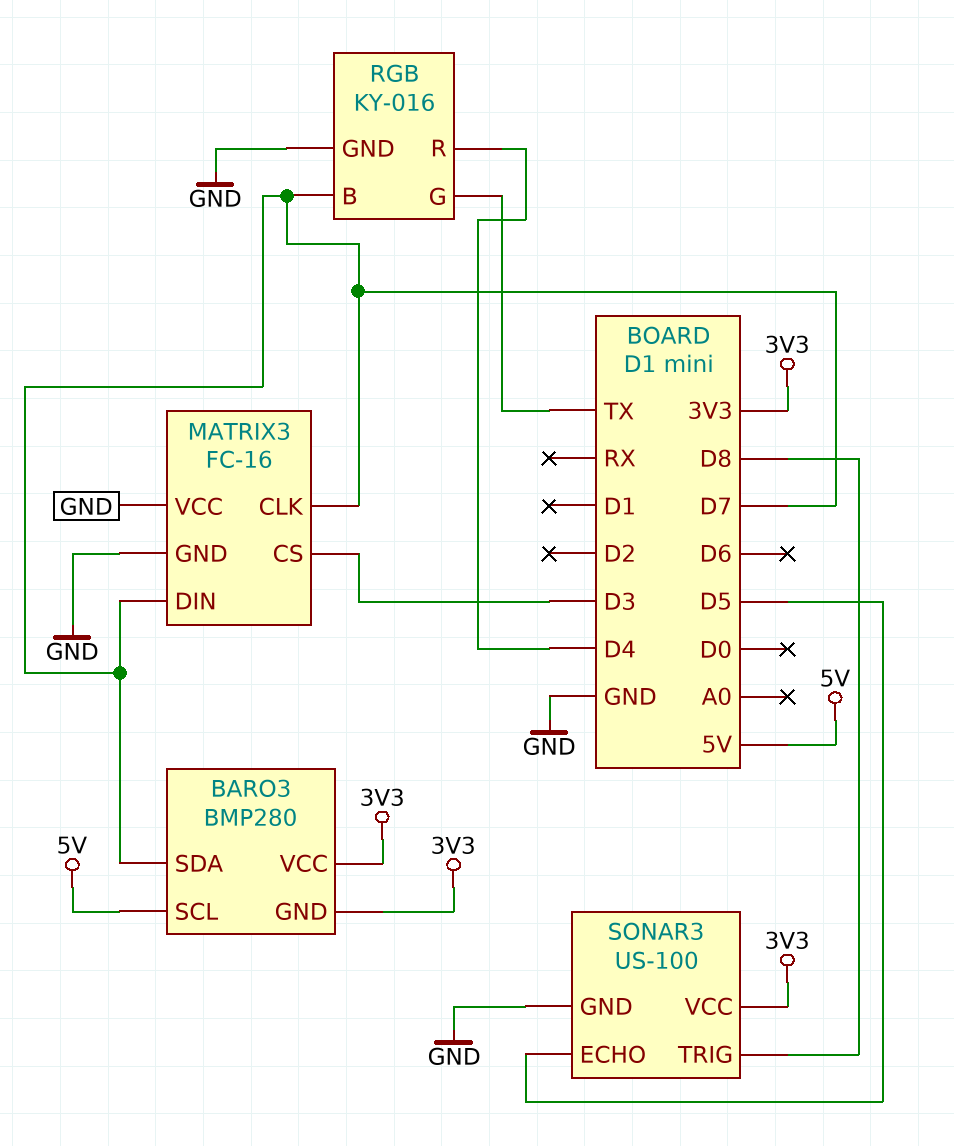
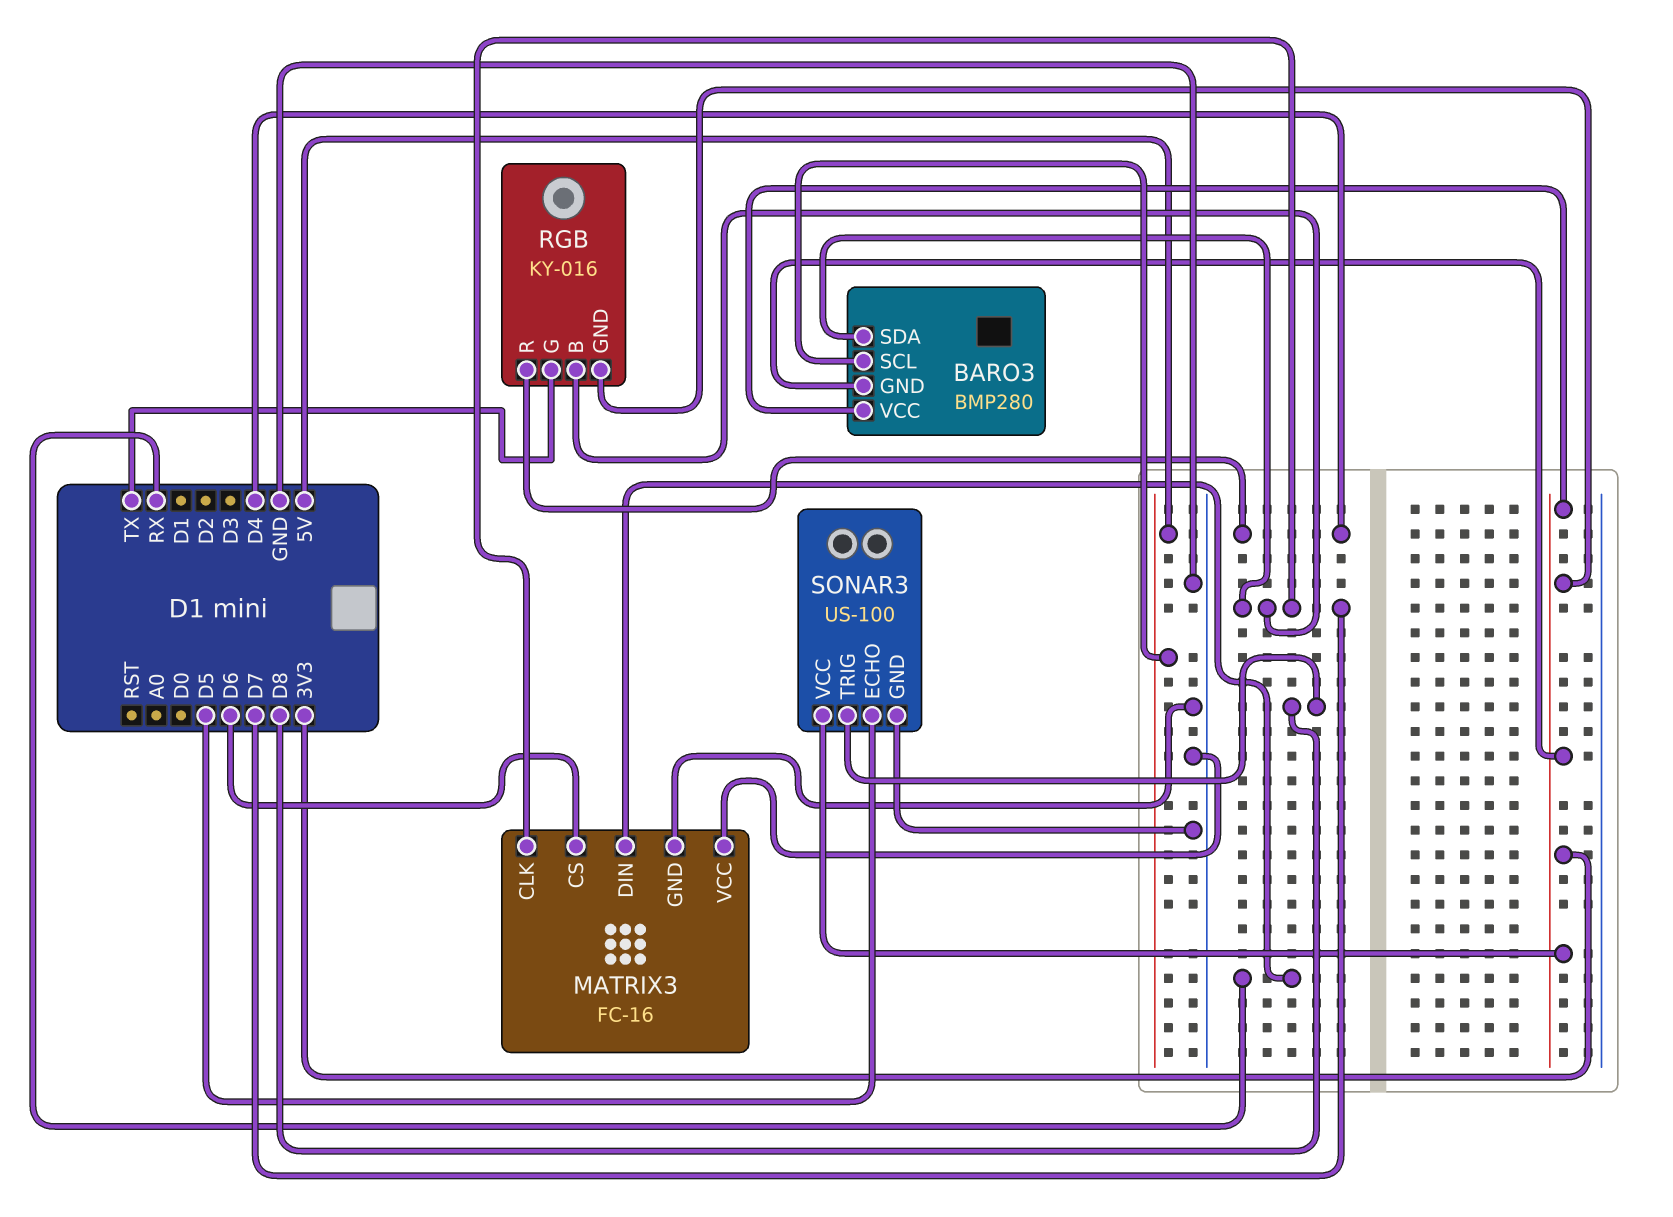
MATRIX3 pin CS: D3 -> D6
MATRIX3 pin DIN: D7 -> RX
RGB pin GND: GND -> 3V3

